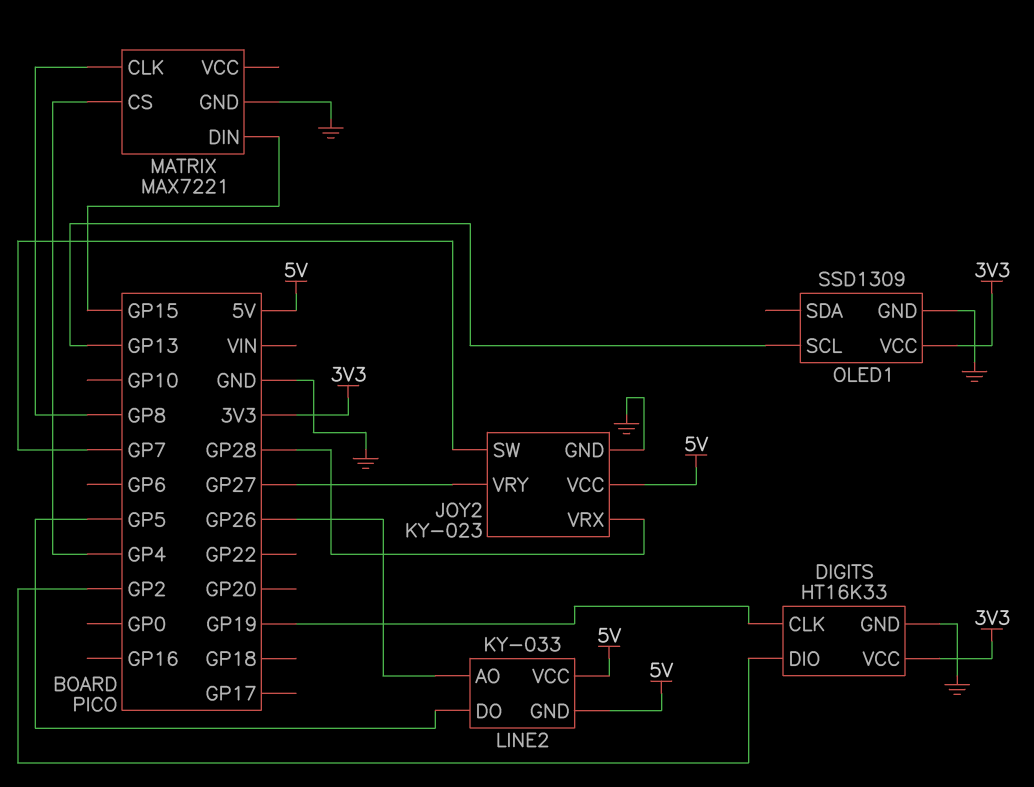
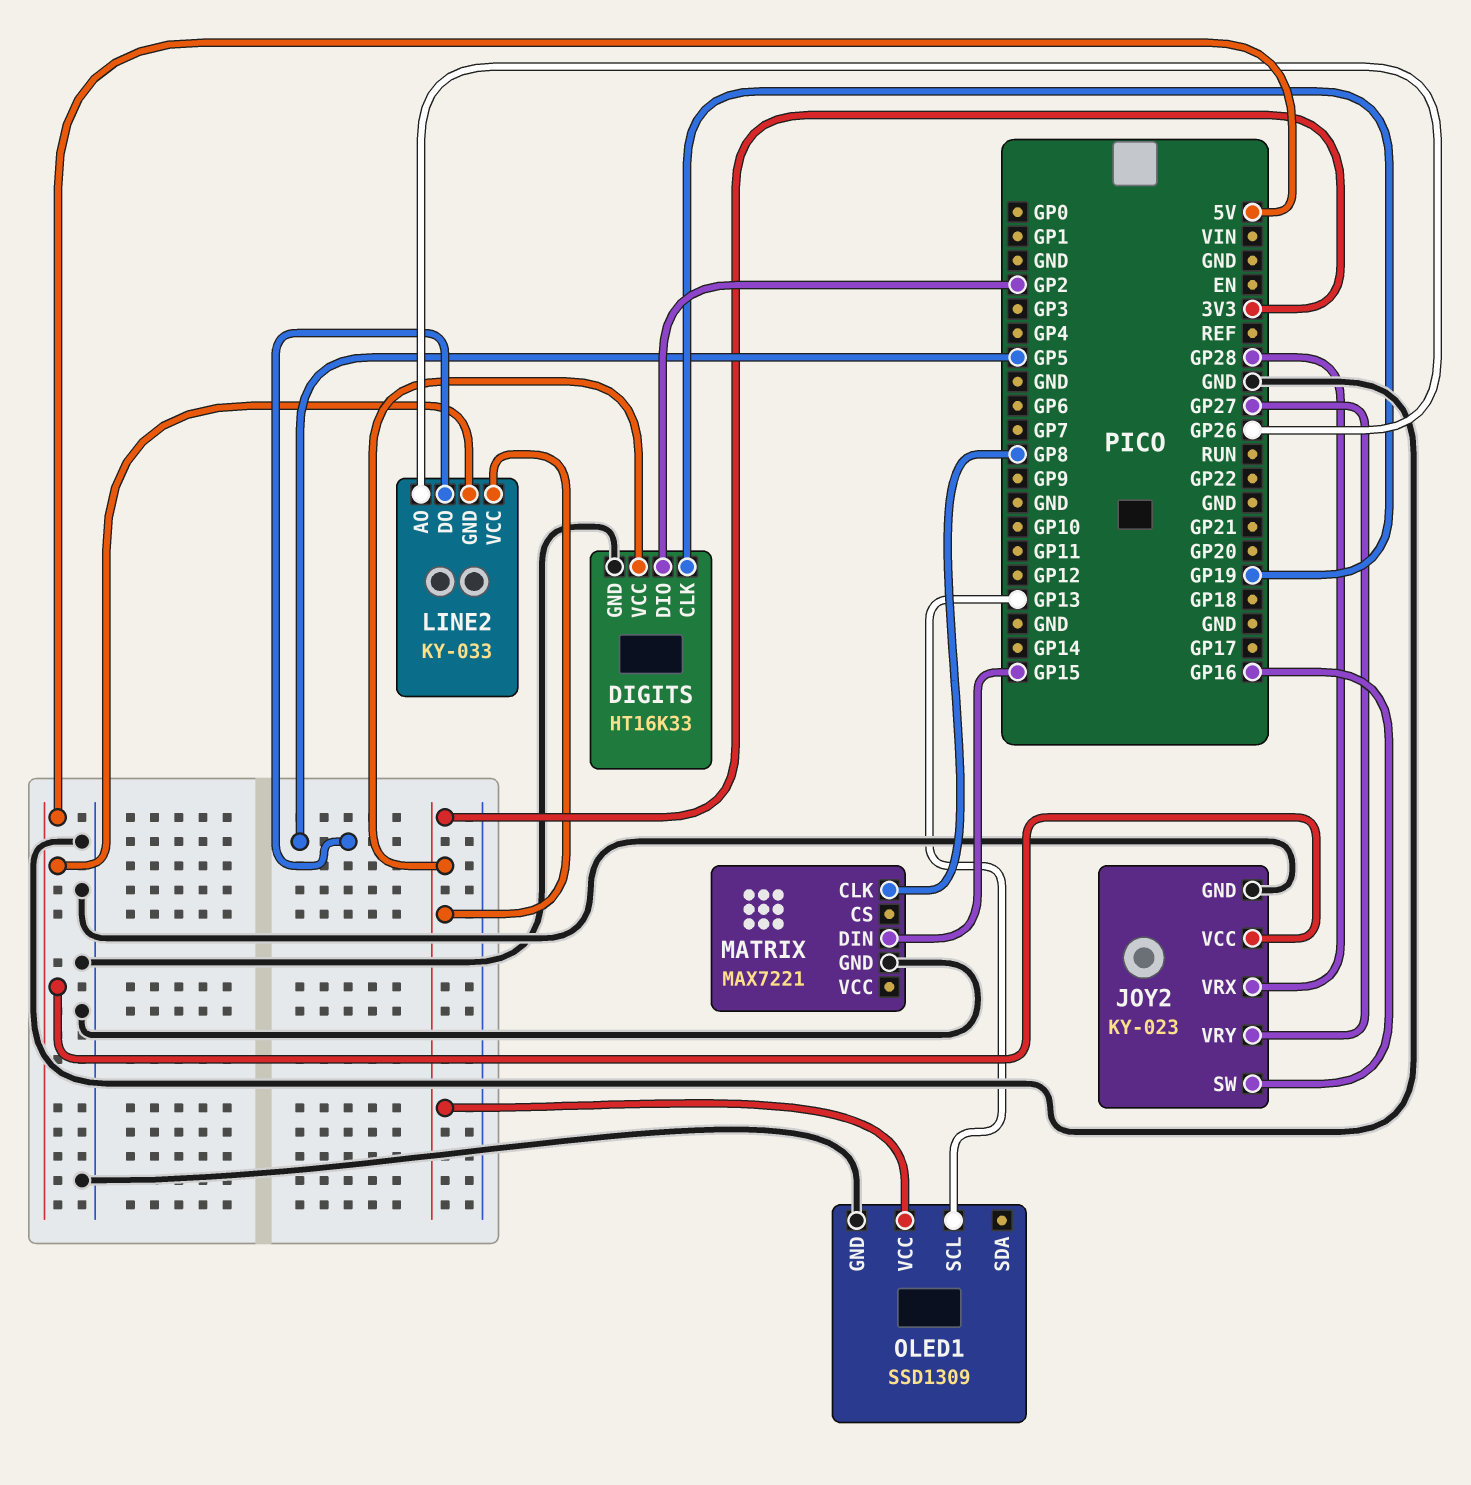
JOY2 pin SW: GP7 -> GP16
LINE2 pin VCC: 5V -> 3V3
MATRIX pin CS: GP4 -> none

